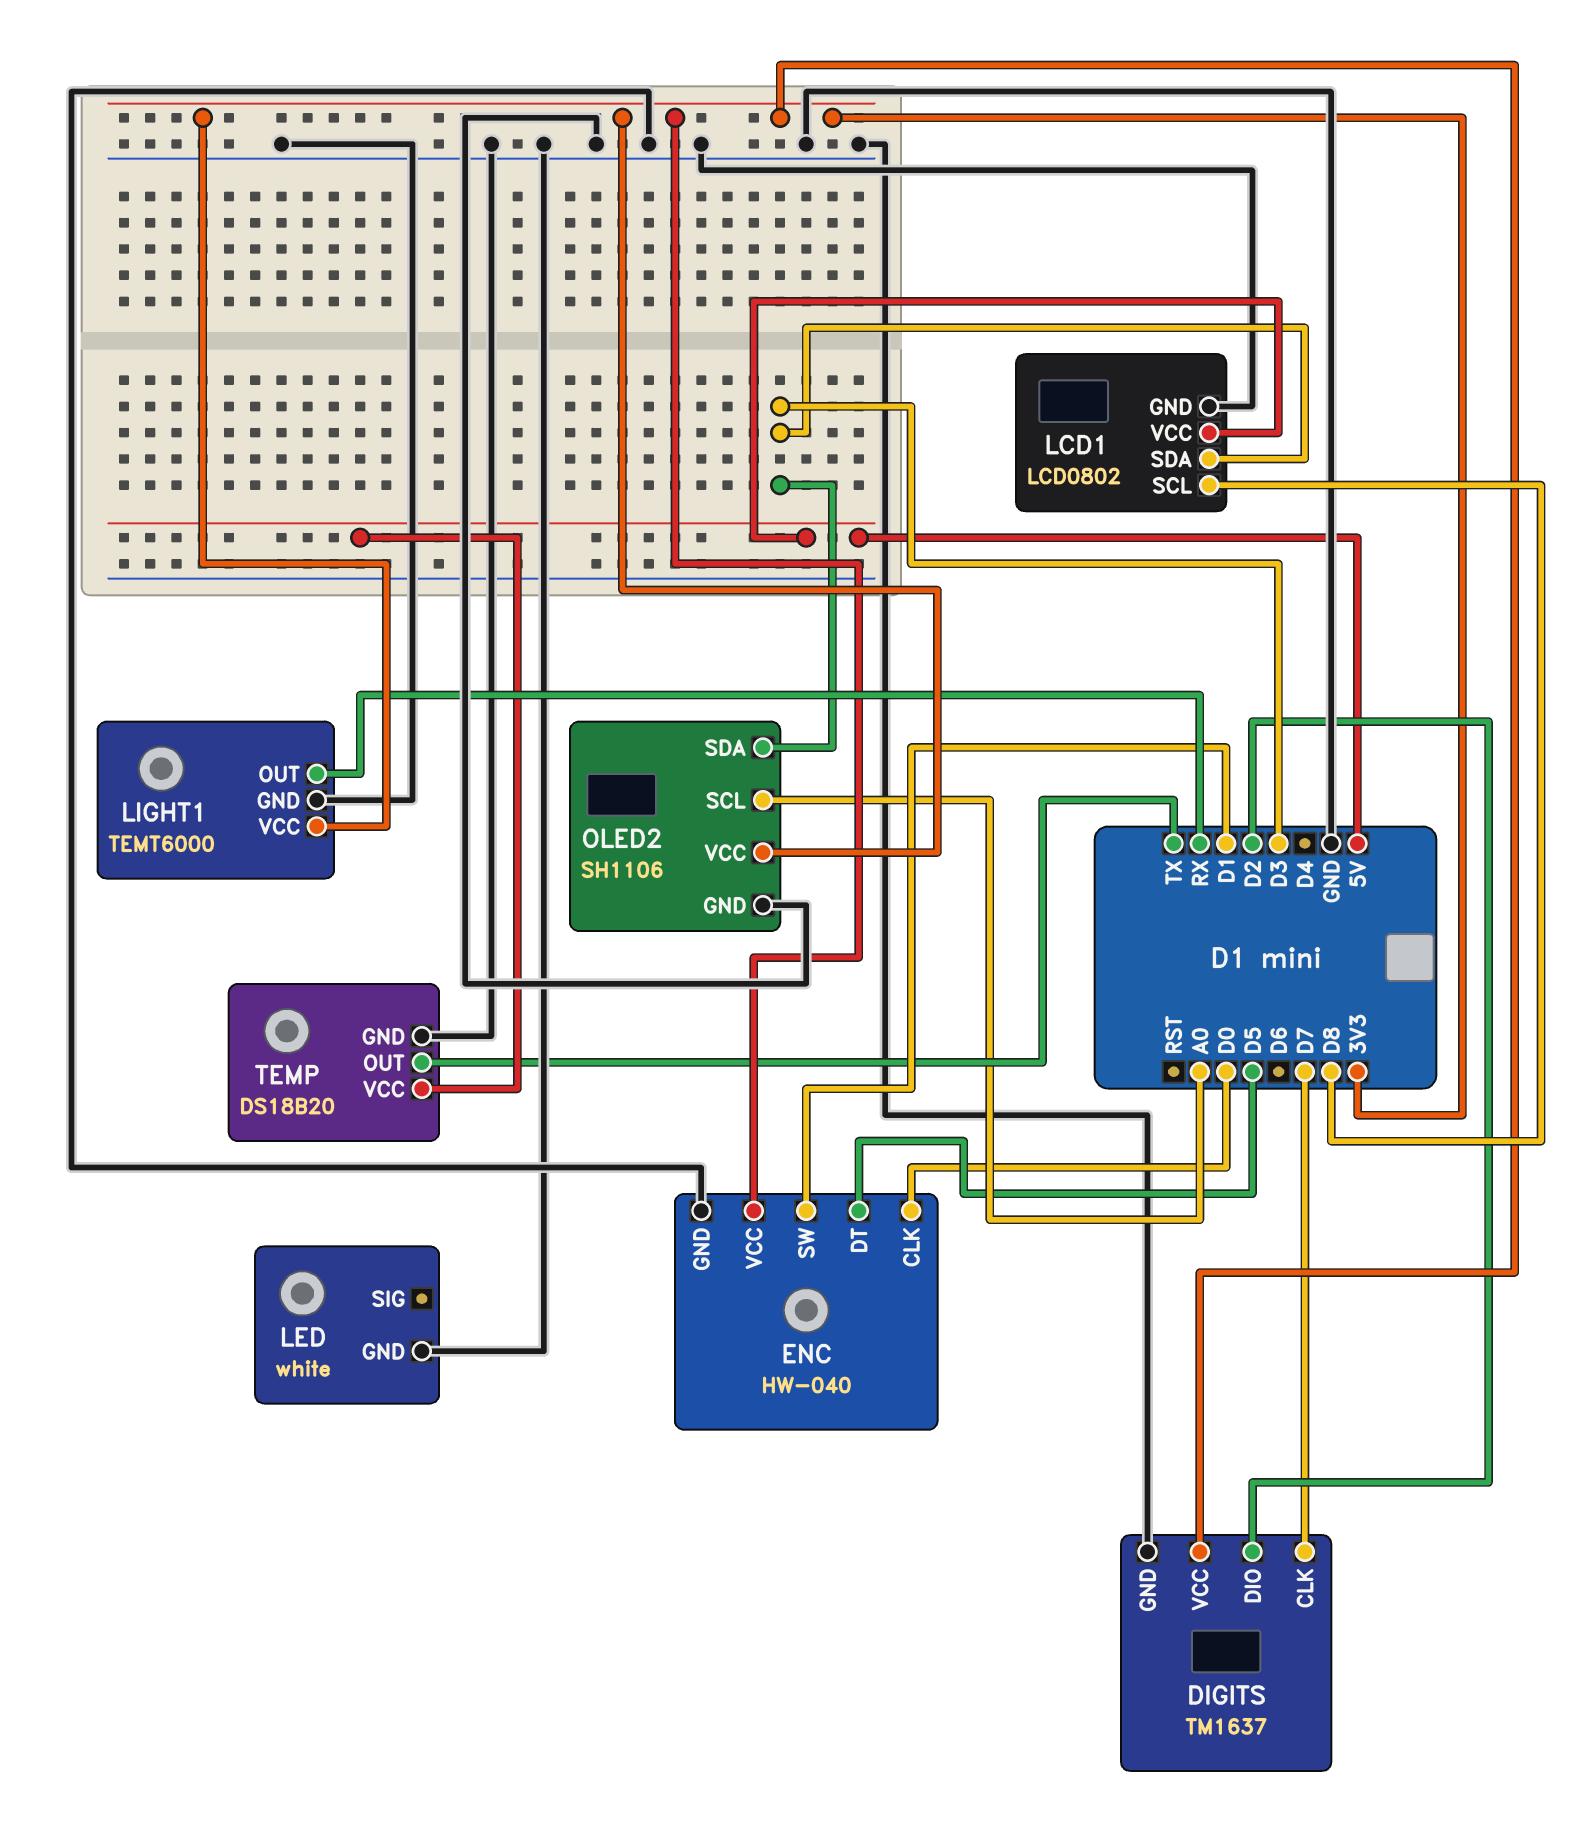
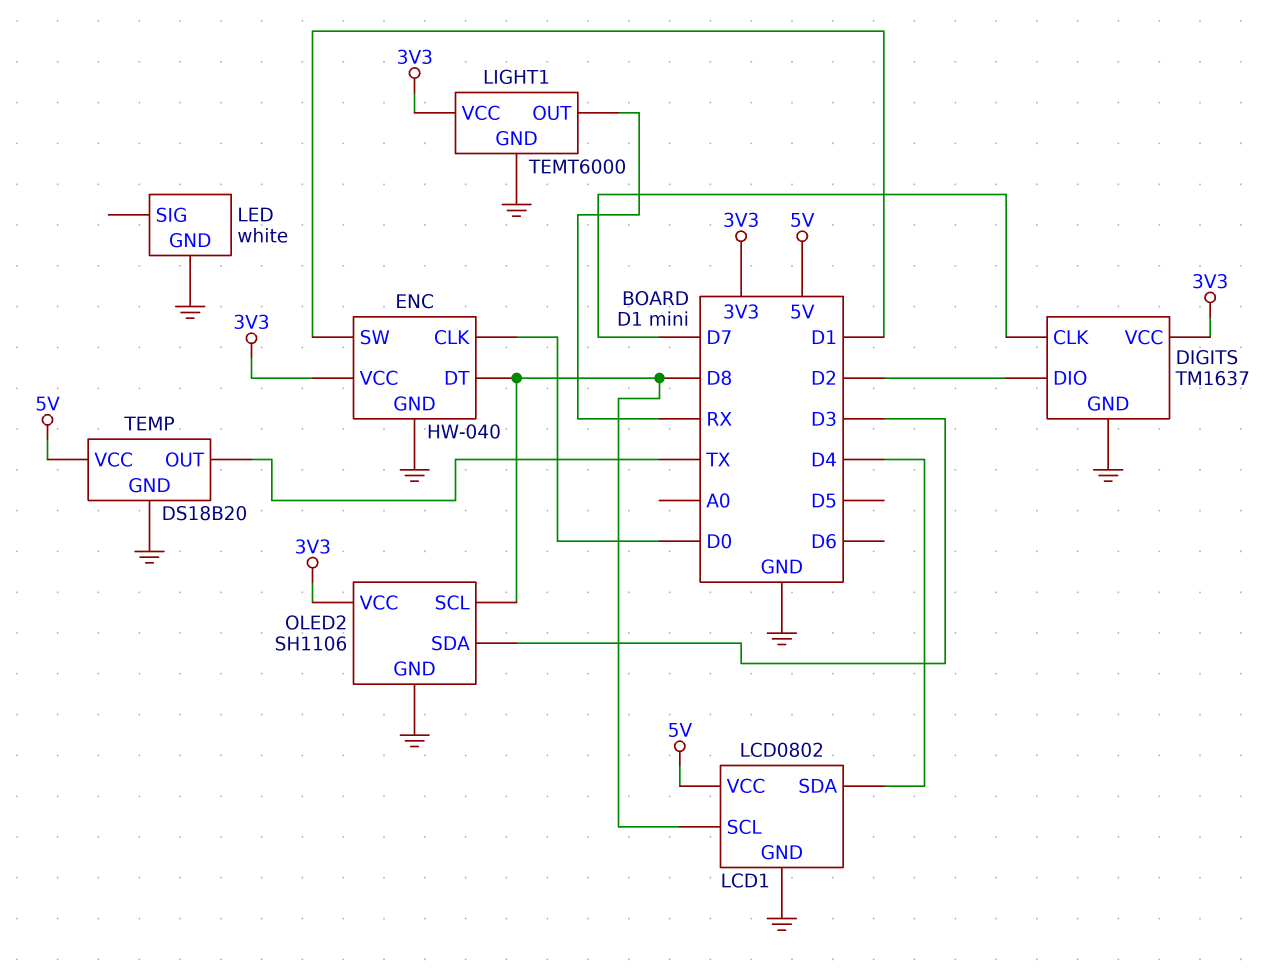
ENC pin DT: D5 -> D8
LCD1 pin SDA: D3 -> D4
OLED2 pin SCL: A0 -> D8

